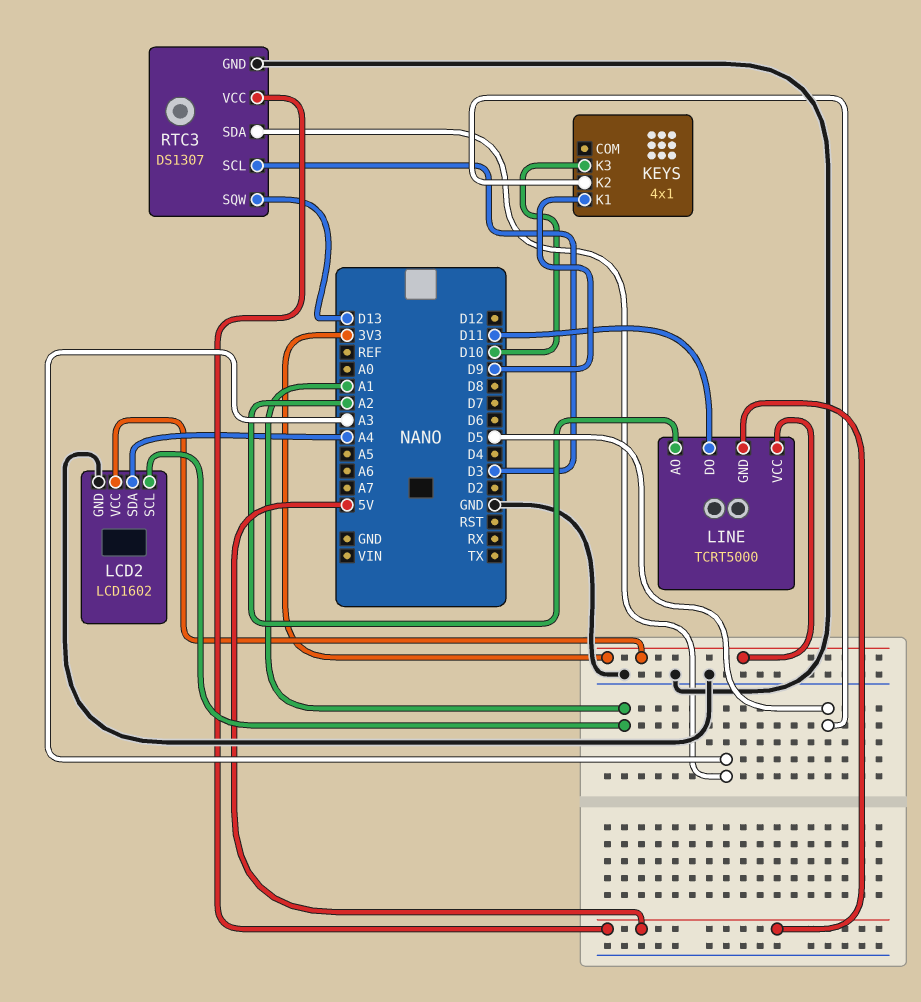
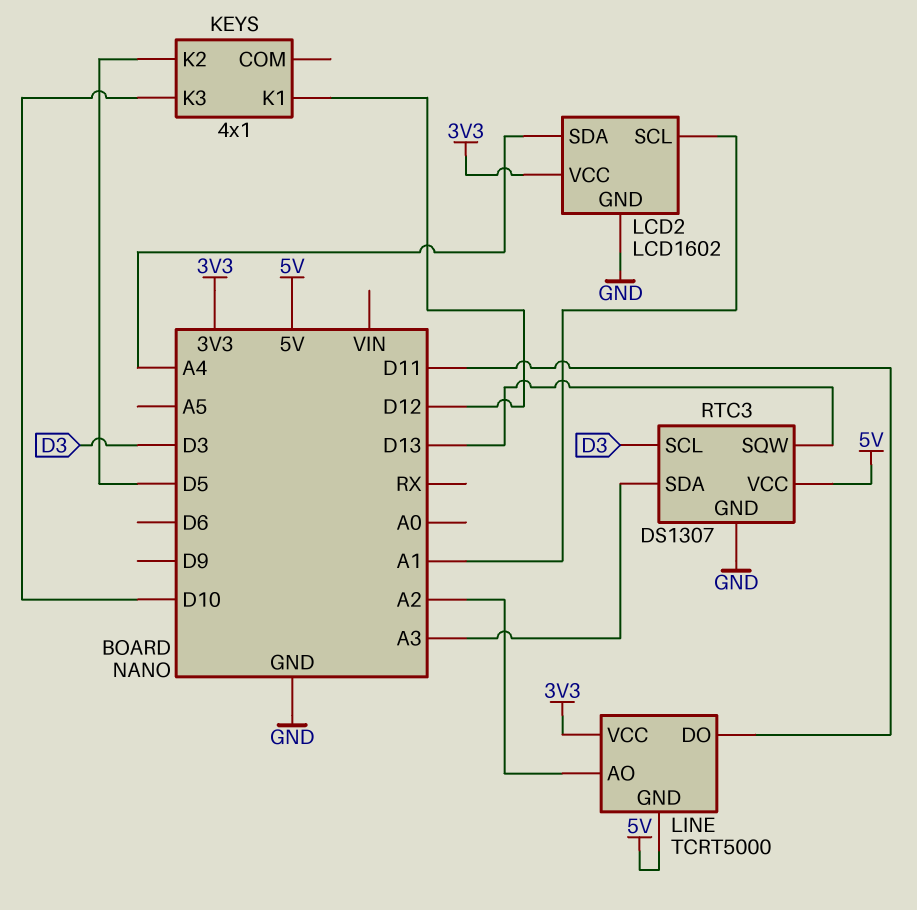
KEYS pin K1: D9 -> D12

